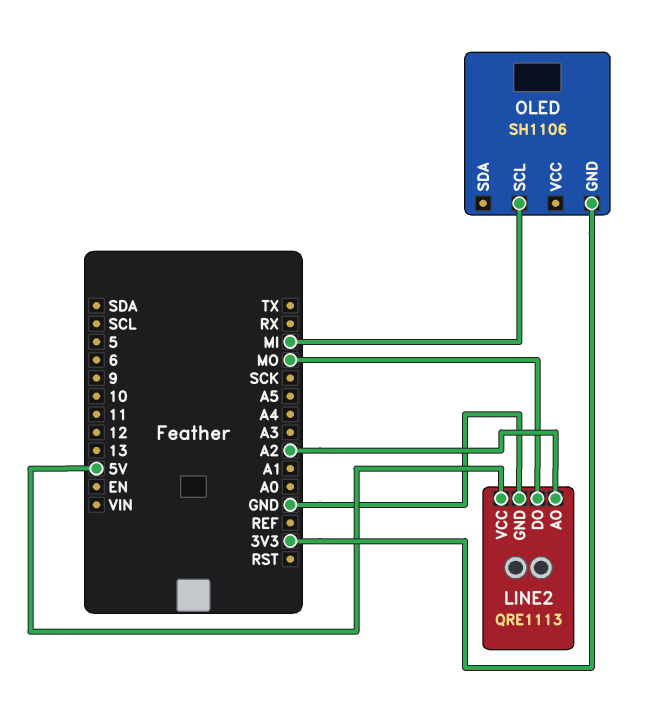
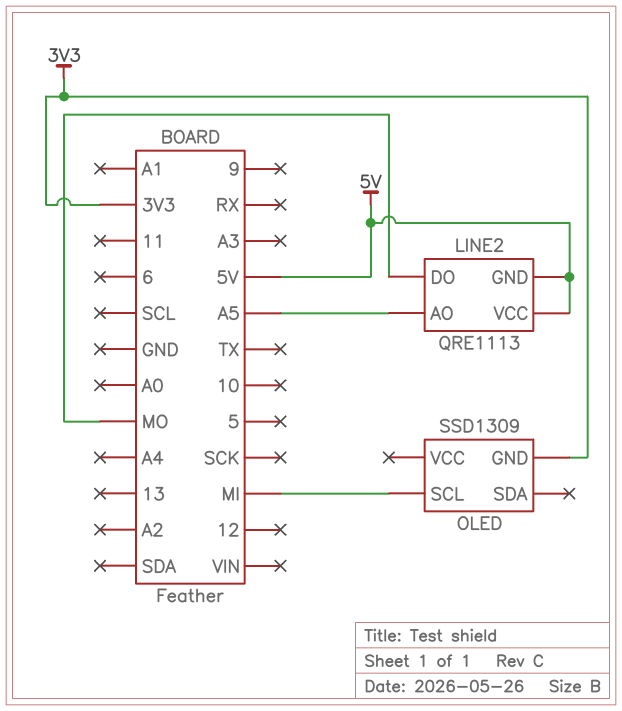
LINE2 pin AO: A2 -> A5
LINE2 pin GND: GND -> 5V
OLED: SH1106 -> SSD1309

